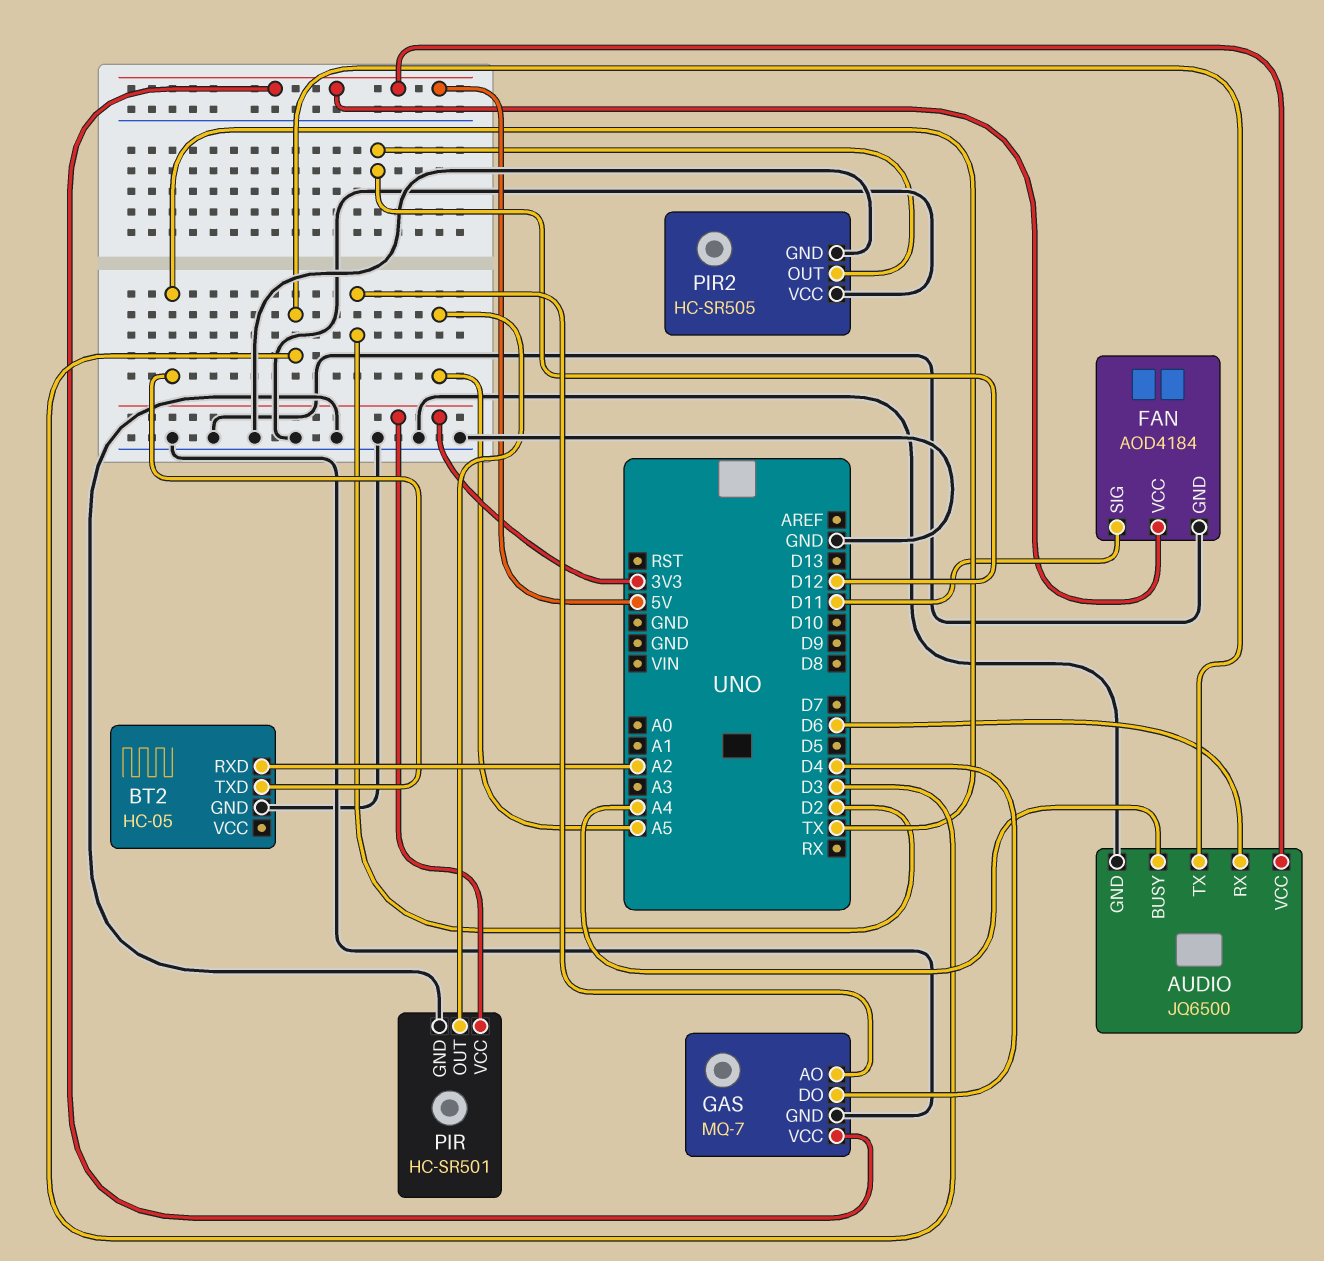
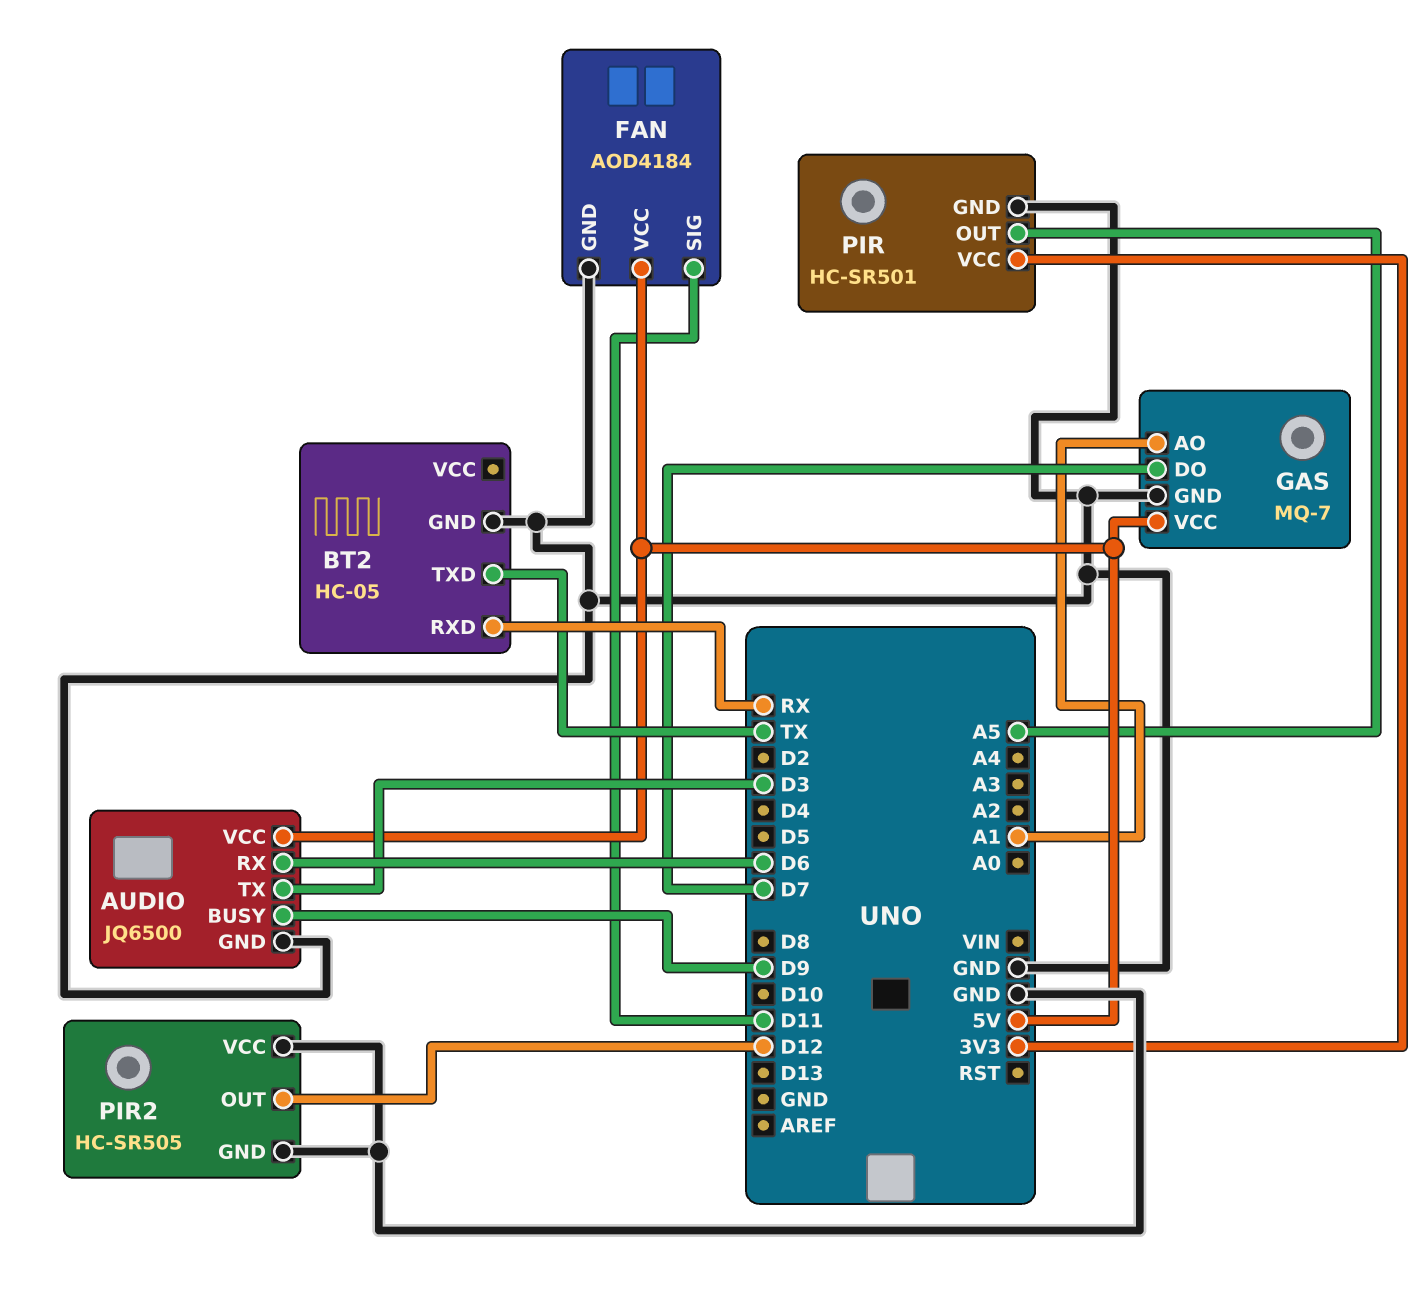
AUDIO pin BUSY: A4 -> D9
BT2 pin RXD: A2 -> RX
GAS pin AO: D2 -> A1
GAS pin DO: D4 -> D7

